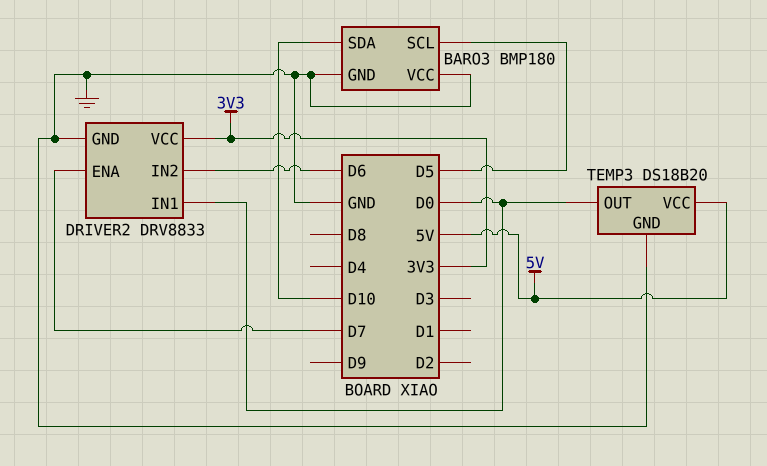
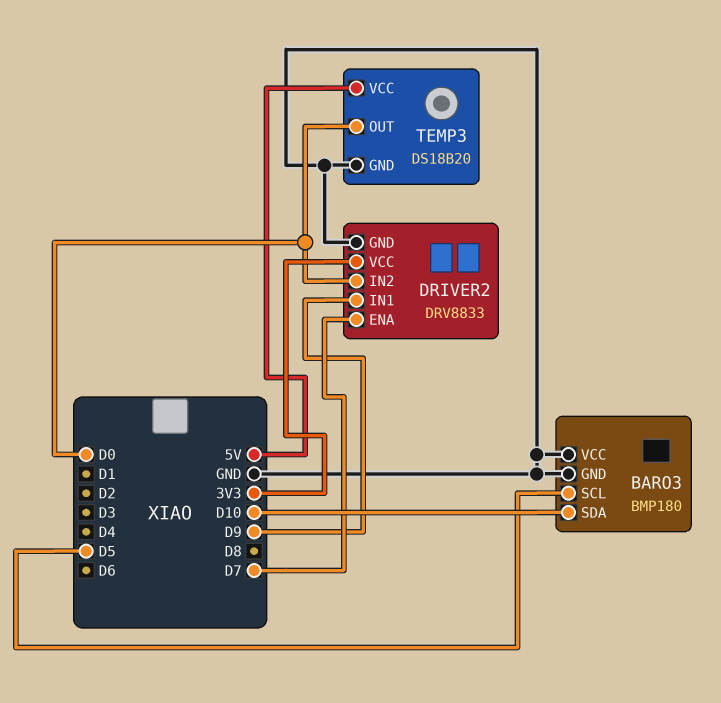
DRIVER2 pin IN1: D0 -> D9
DRIVER2 pin IN2: D6 -> D0

